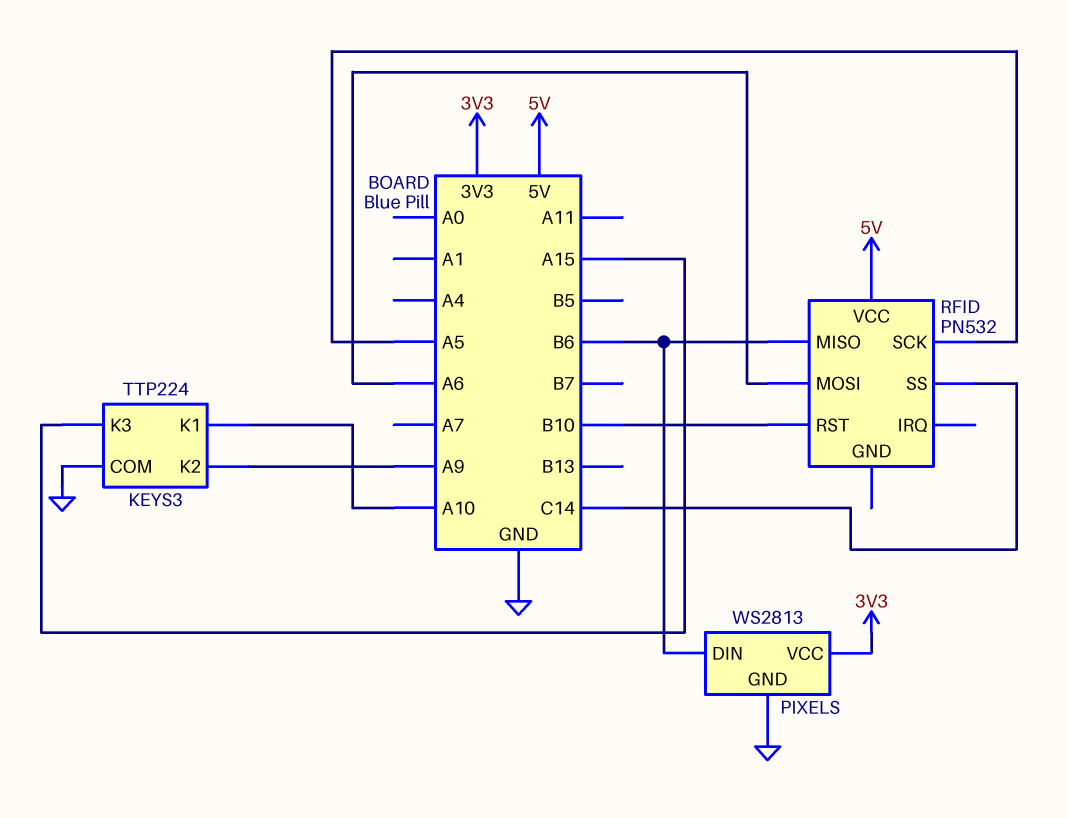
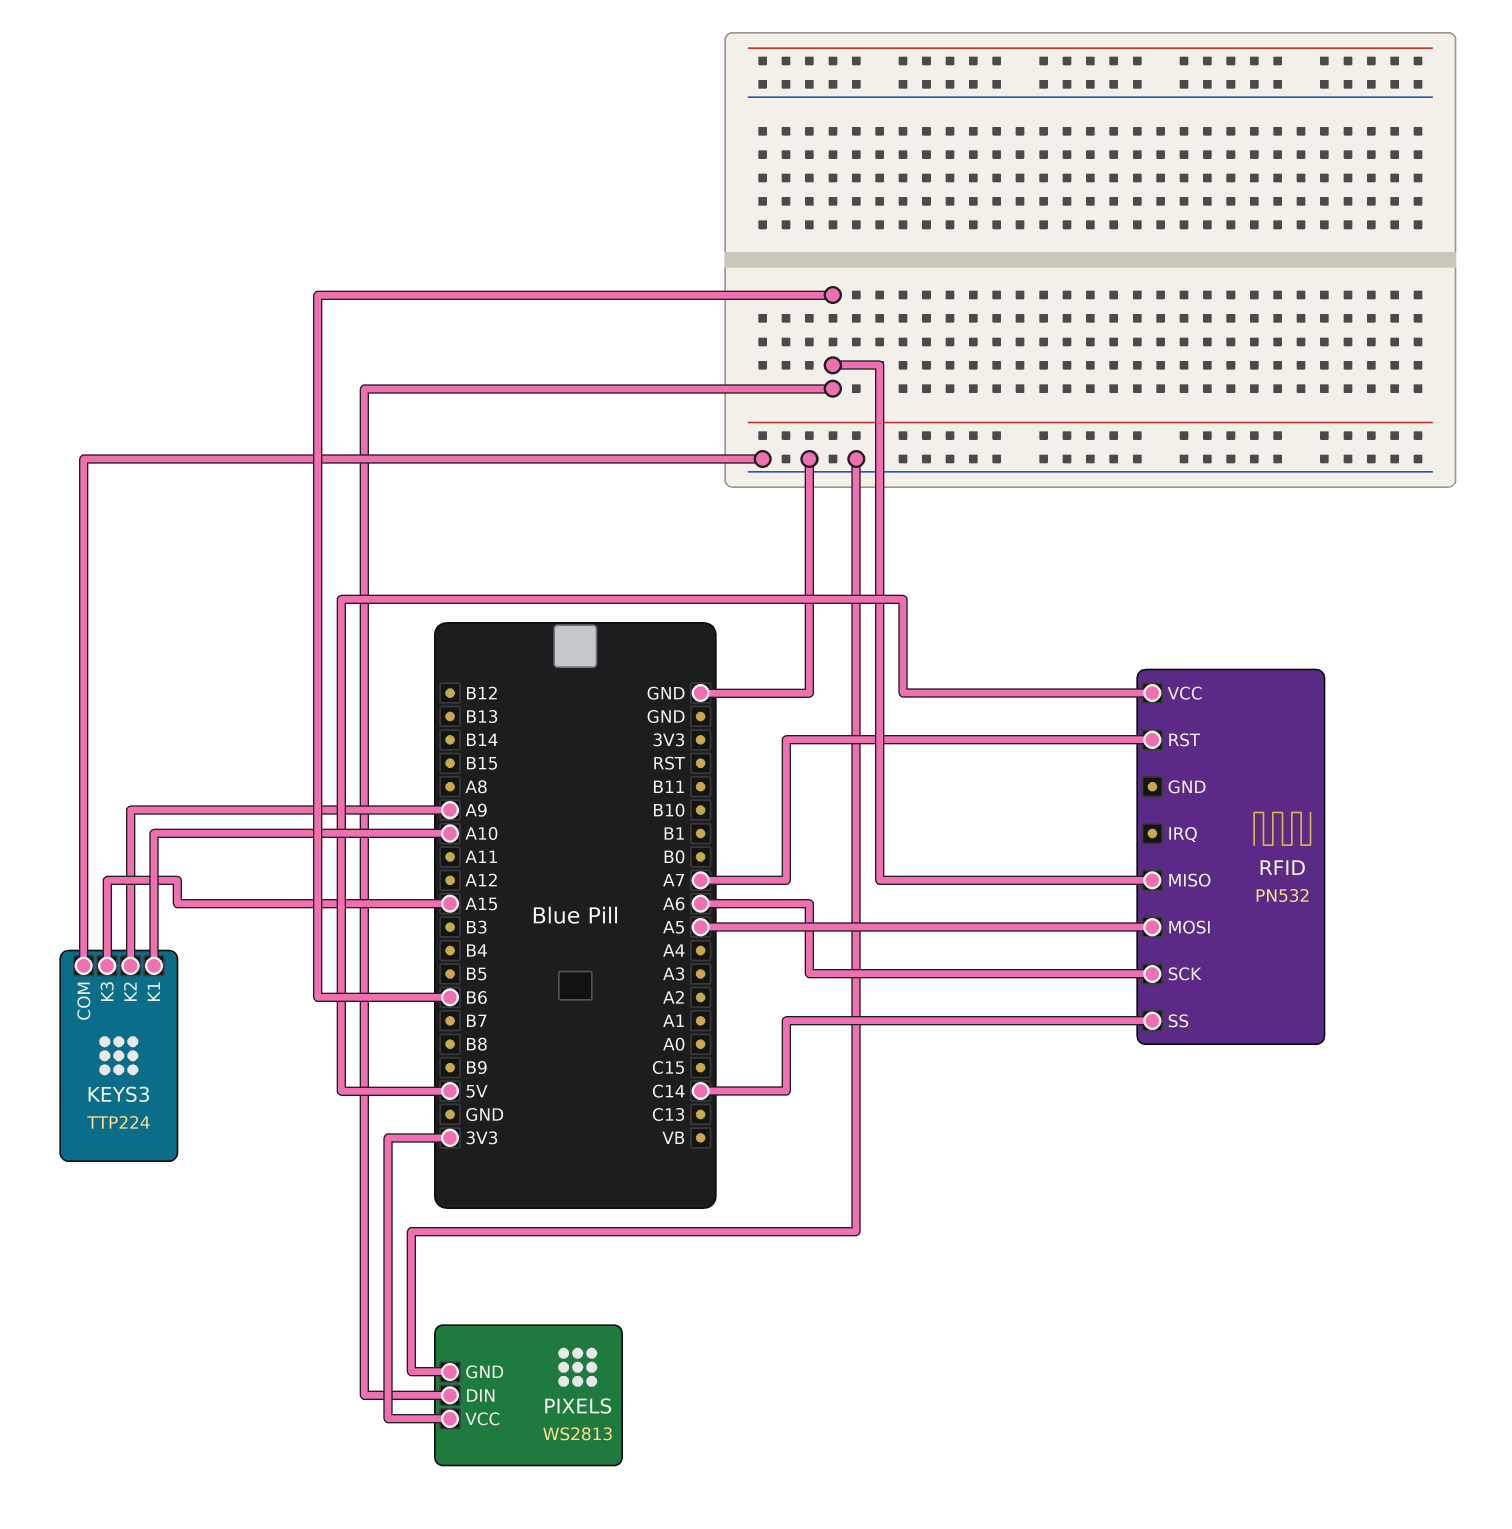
RFID pin MOSI: A6 -> A5
RFID pin RST: B10 -> A7
RFID pin SCK: A5 -> A6

